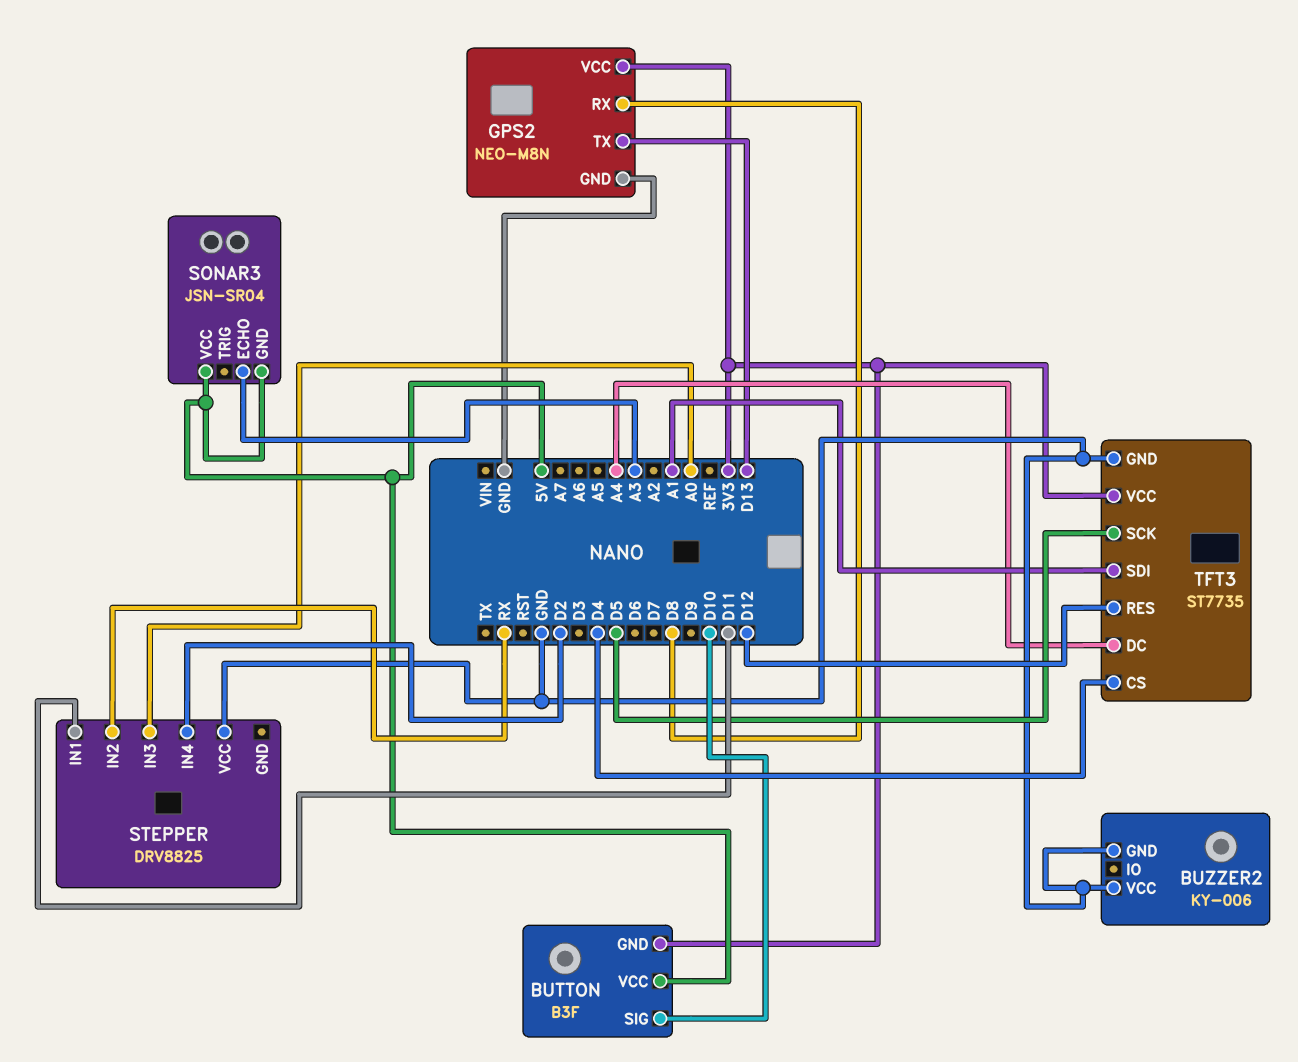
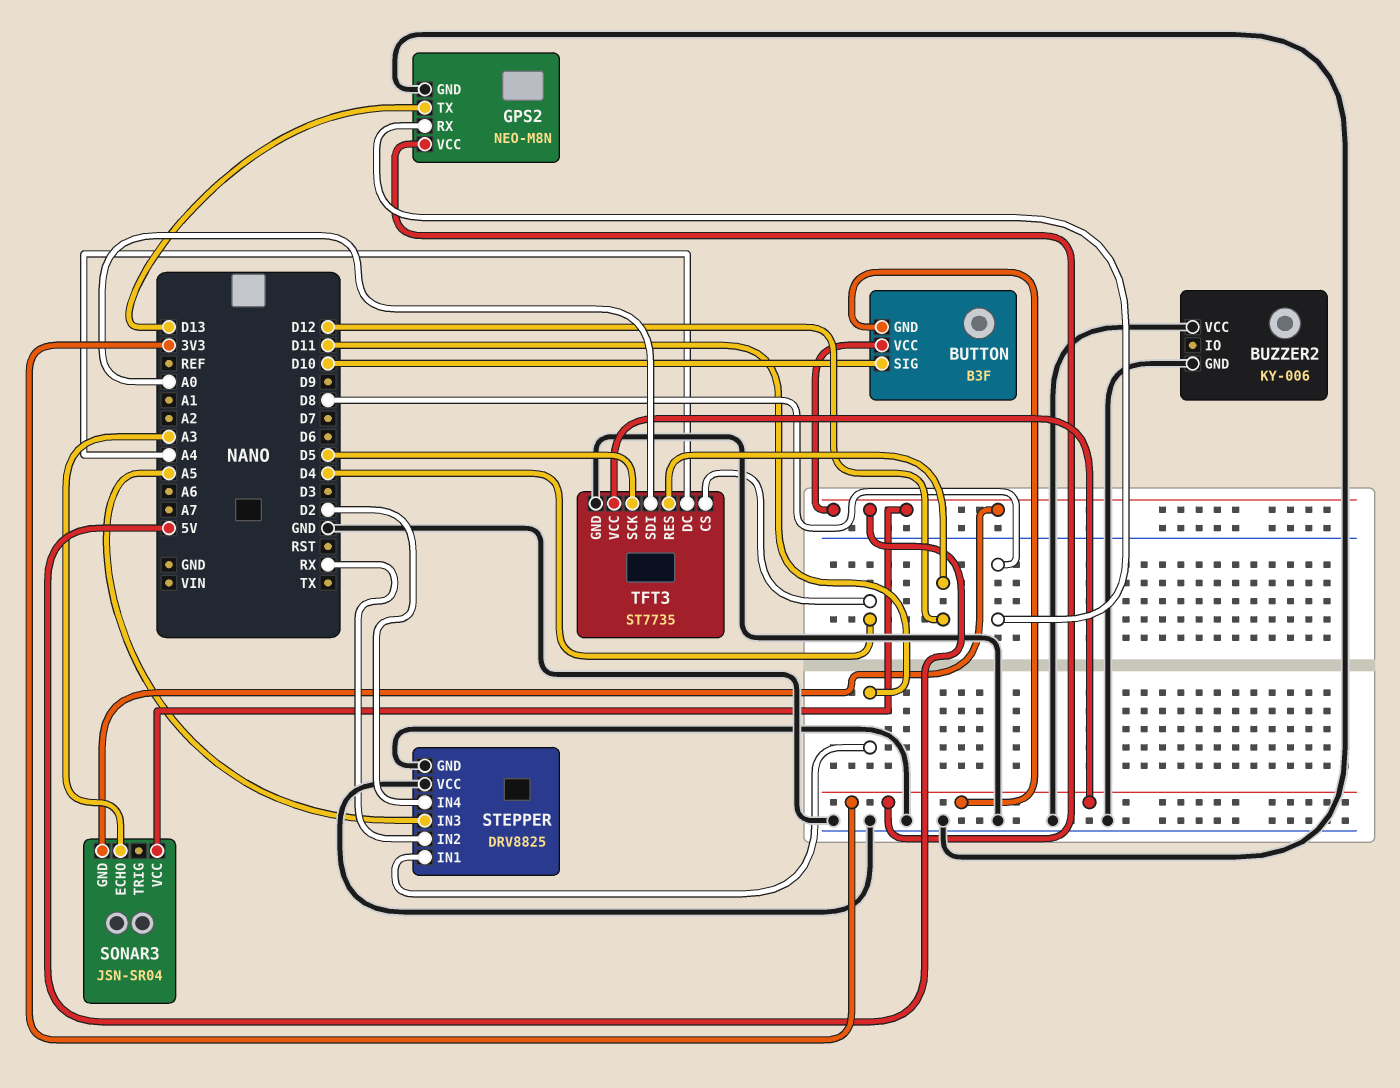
STEPPER pin GND: none -> GND
STEPPER pin IN3: A0 -> A5
TFT3 pin SDI: A1 -> A0

